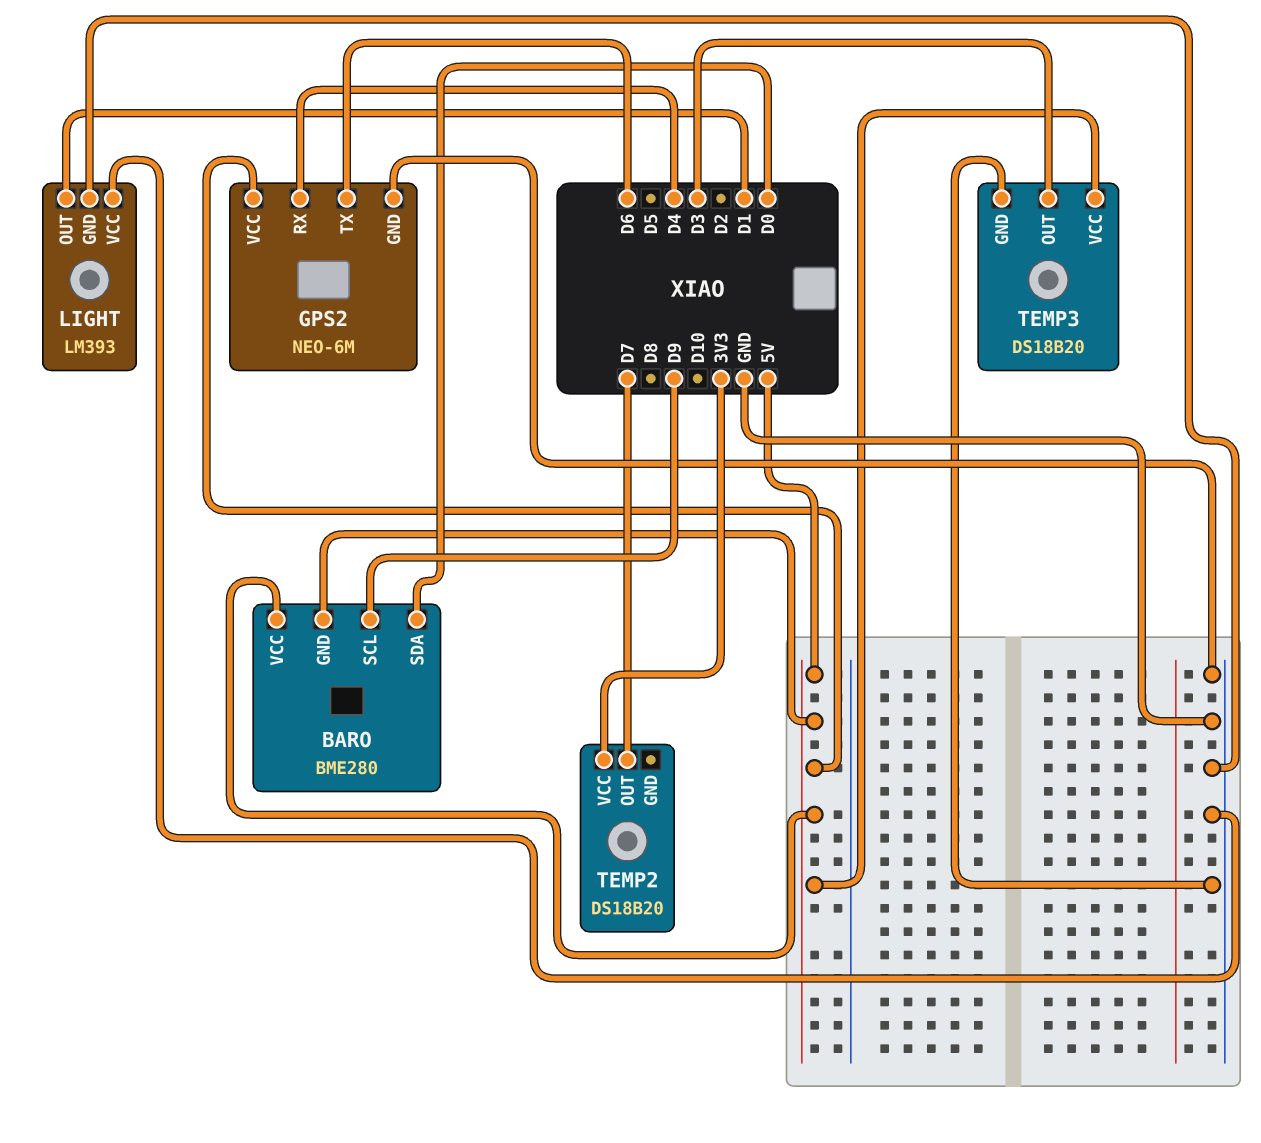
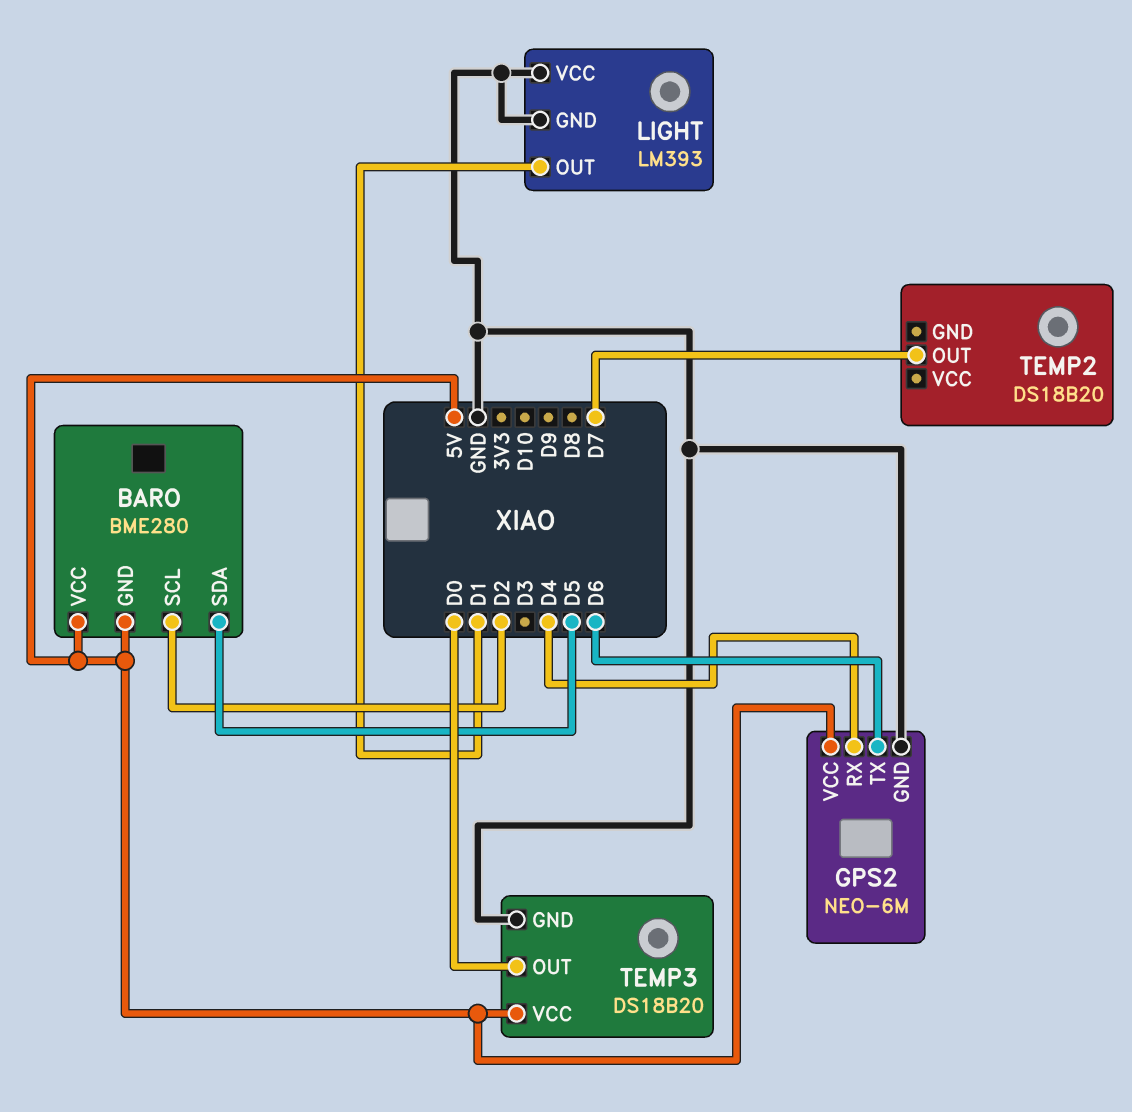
BARO pin SCL: D9 -> D2
BARO pin SDA: D0 -> D5
TEMP2 pin VCC: 3V3 -> none
TEMP3 pin OUT: D3 -> D0

